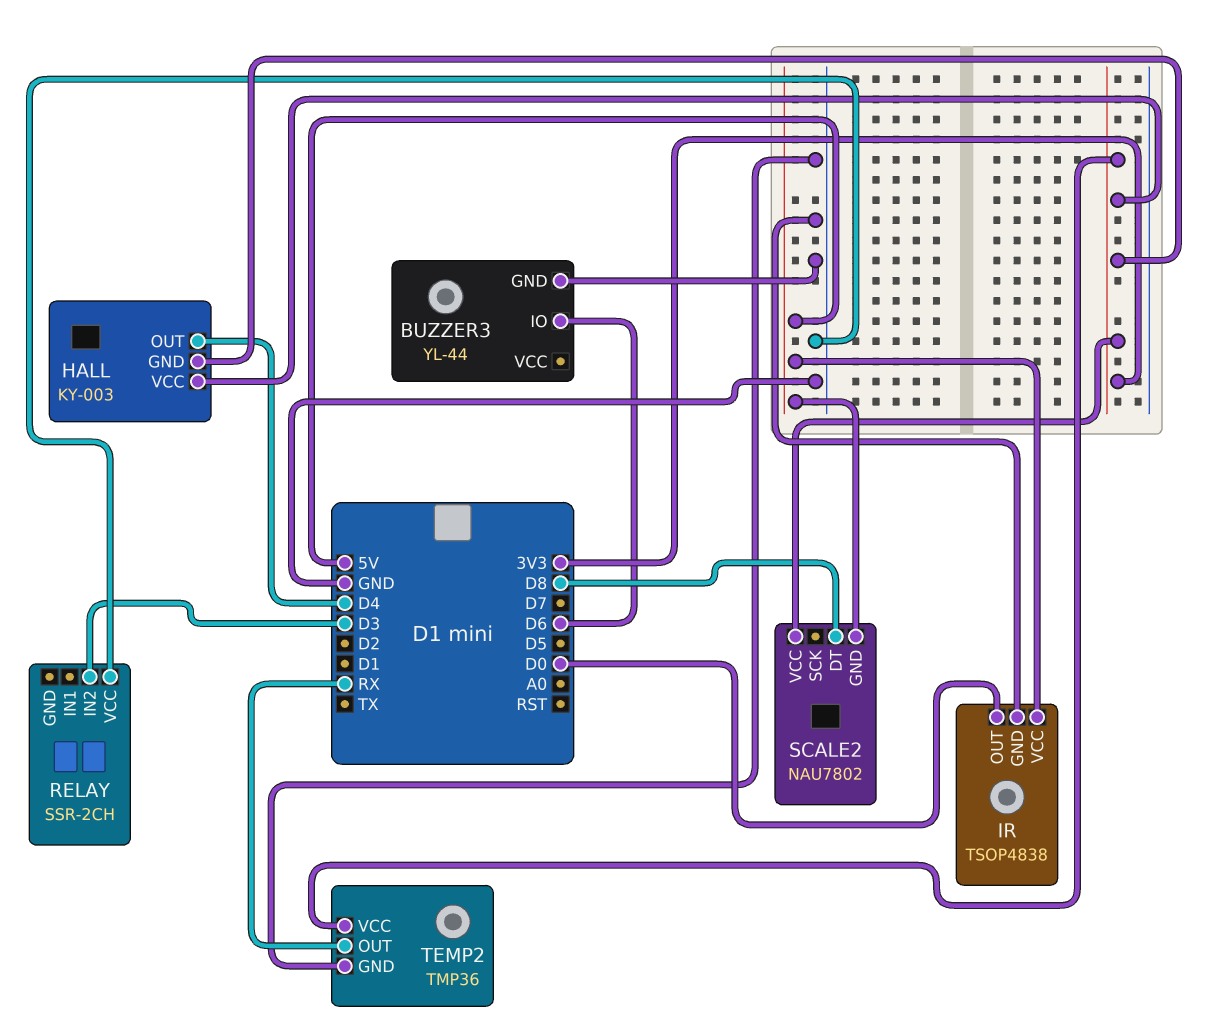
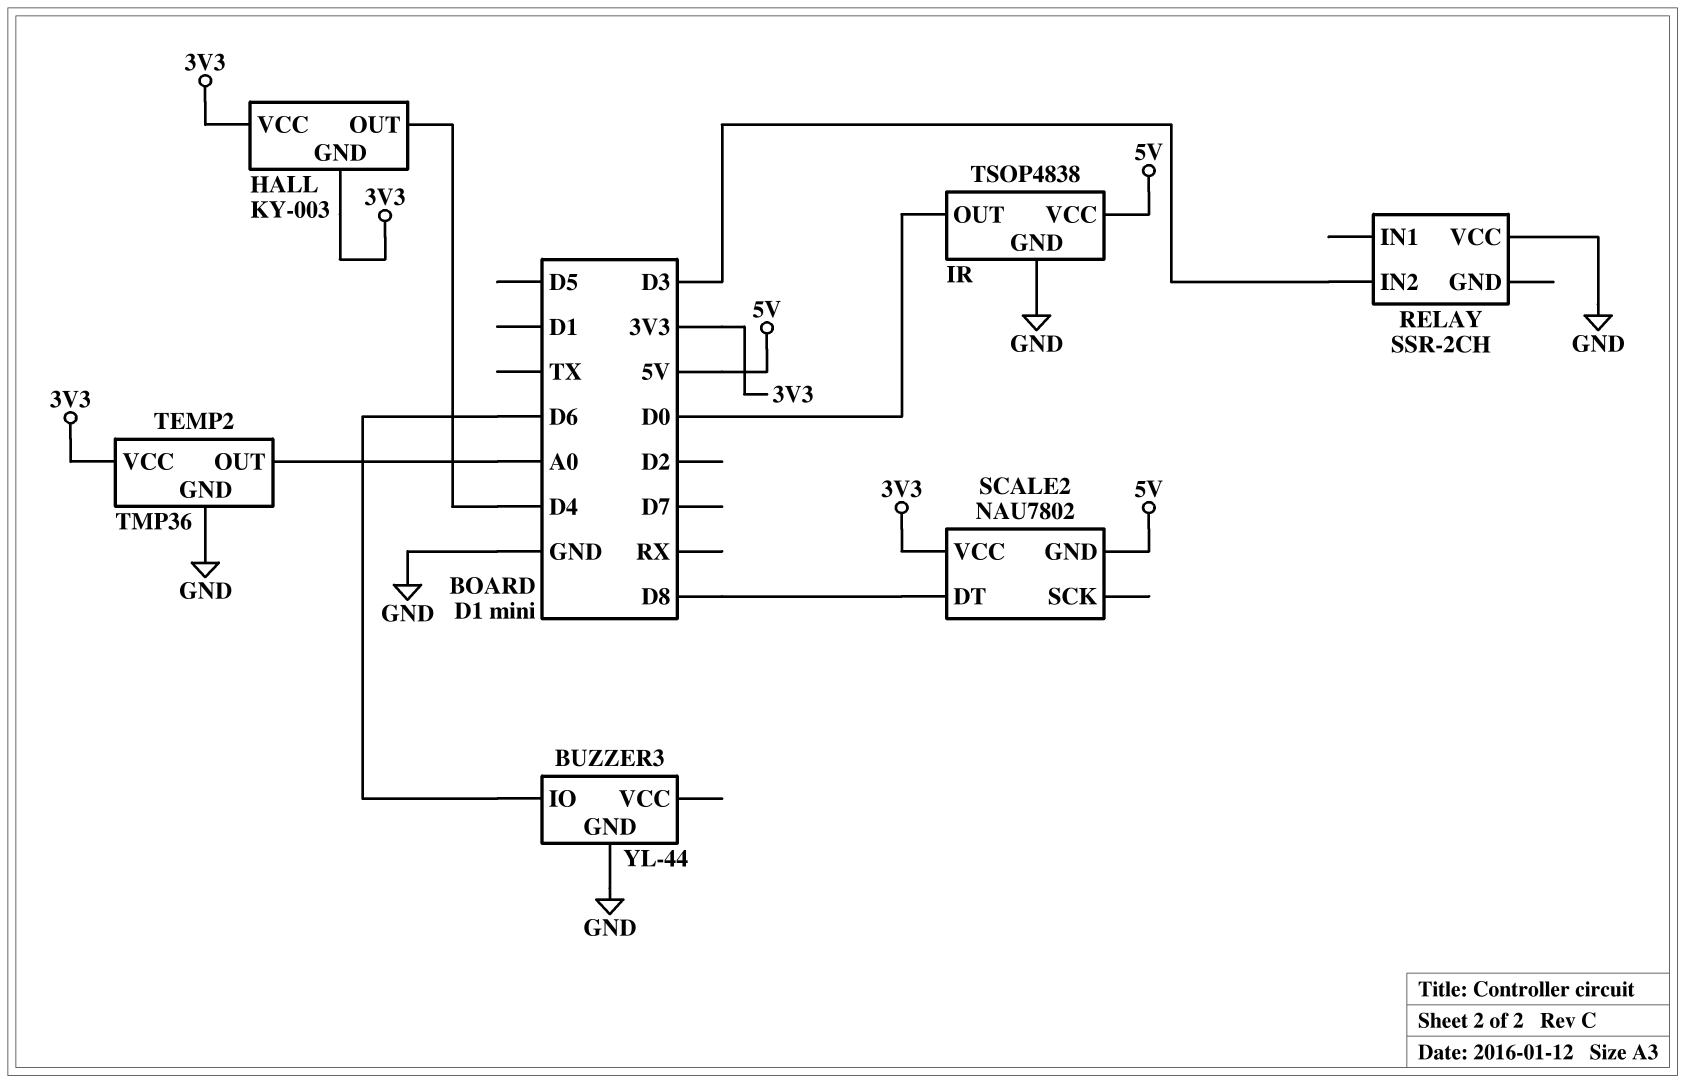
TEMP2 pin OUT: RX -> A0

